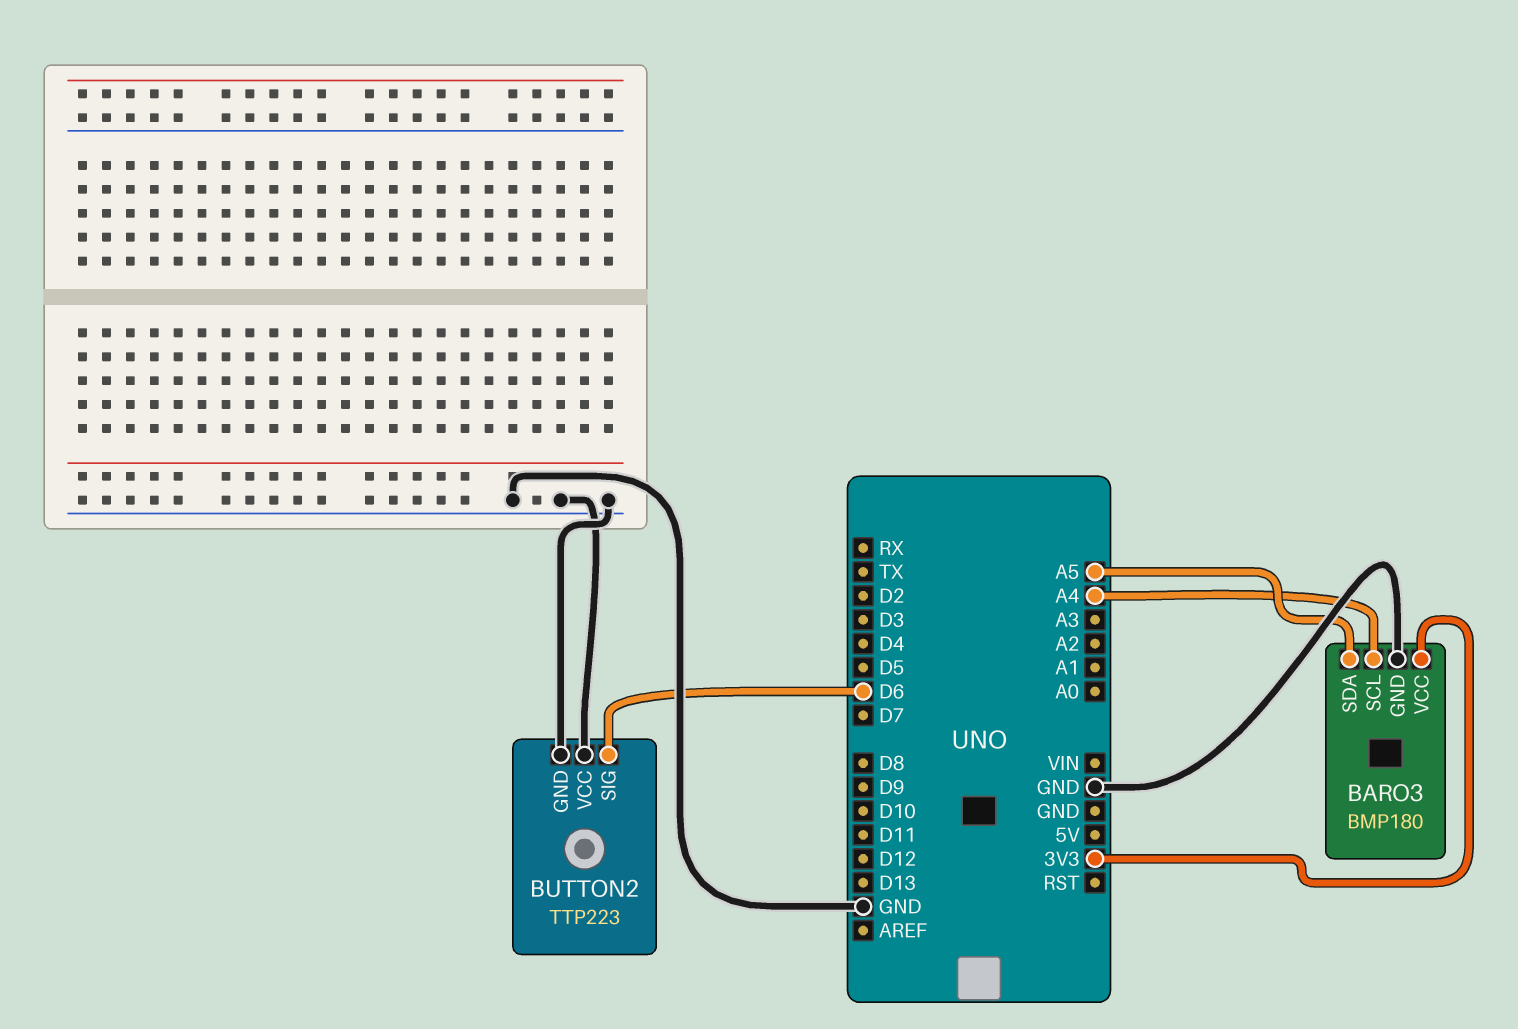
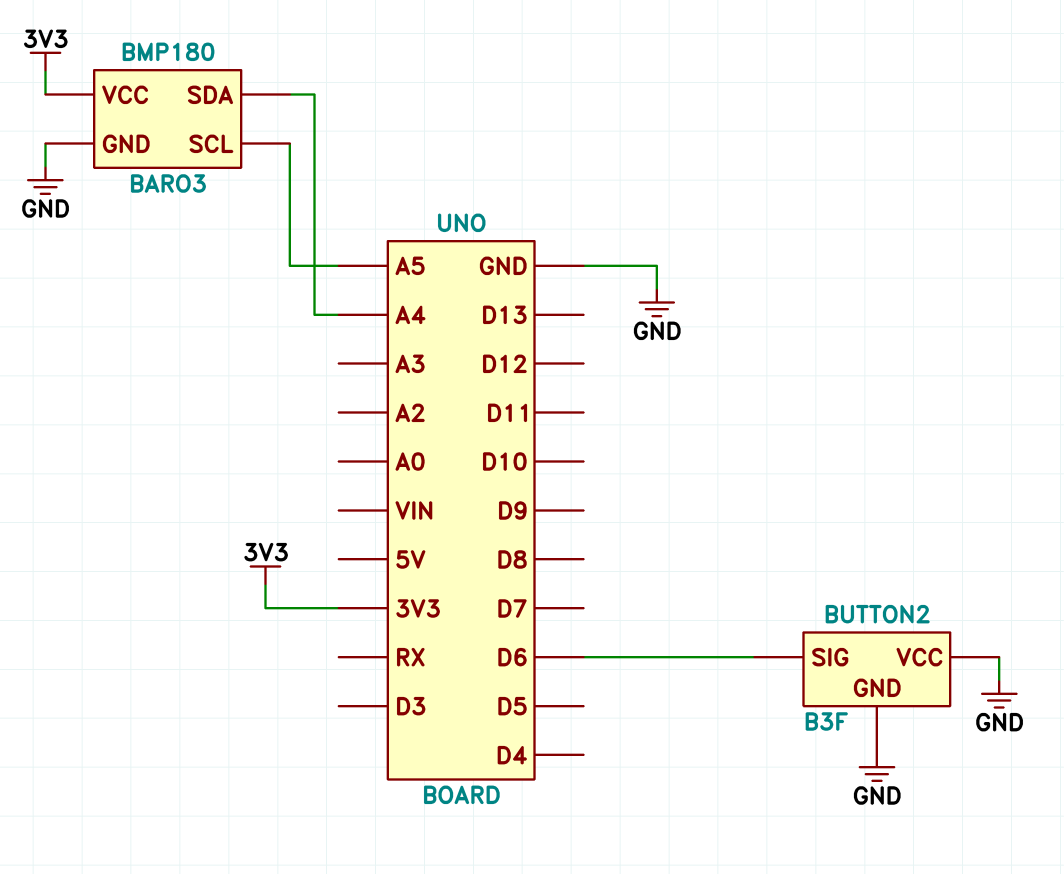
BARO3 pin SCL: A4 -> A5
BARO3 pin SDA: A5 -> A4
BUTTON2: TTP223 -> B3F

